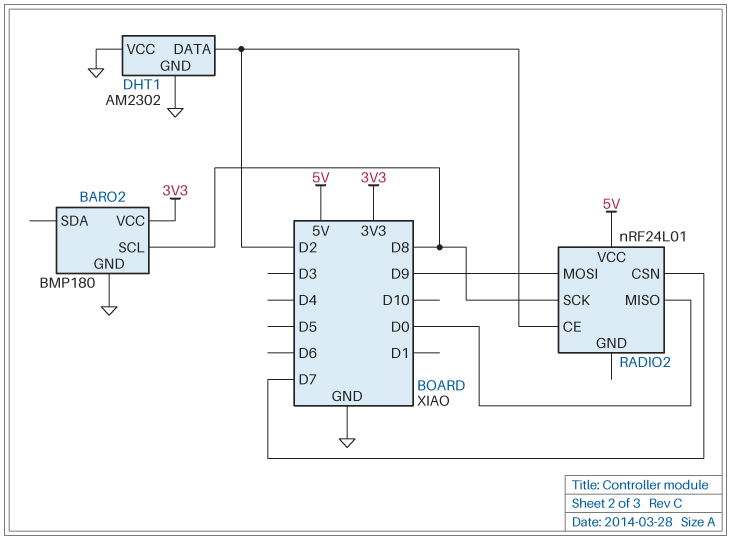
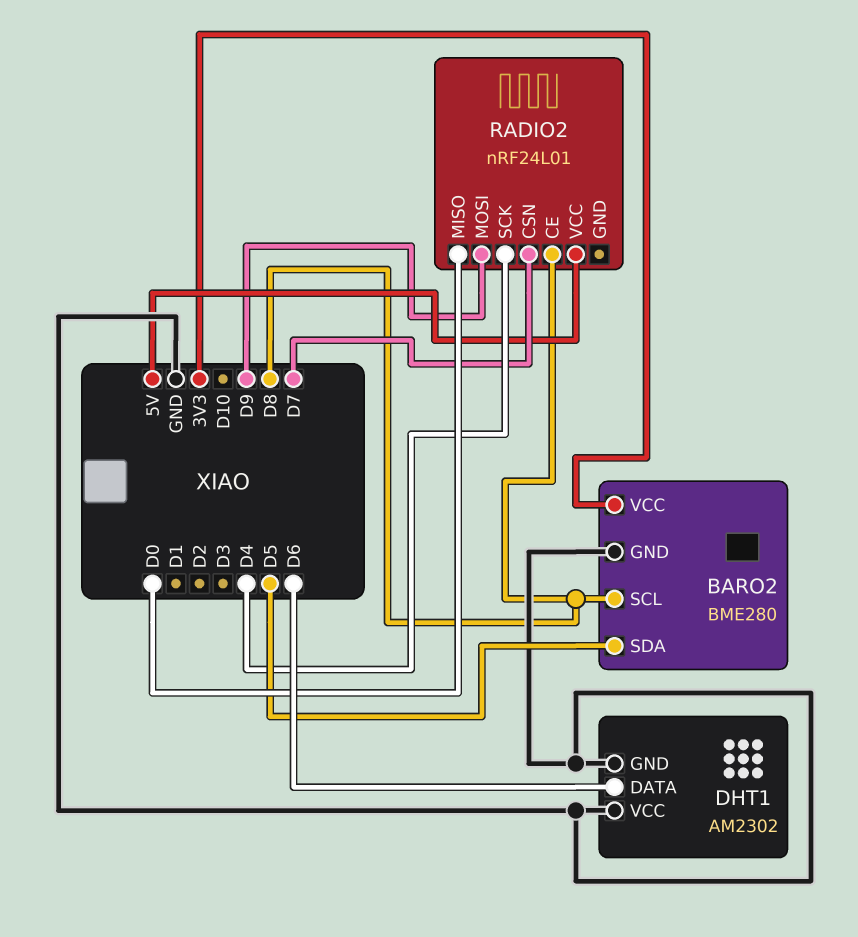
BARO2: BMP180 -> BME280
BARO2 pin SDA: none -> D5
DHT1 pin DATA: D2 -> D6
RADIO2 pin CE: D2 -> D8
RADIO2 pin SCK: D8 -> D4

